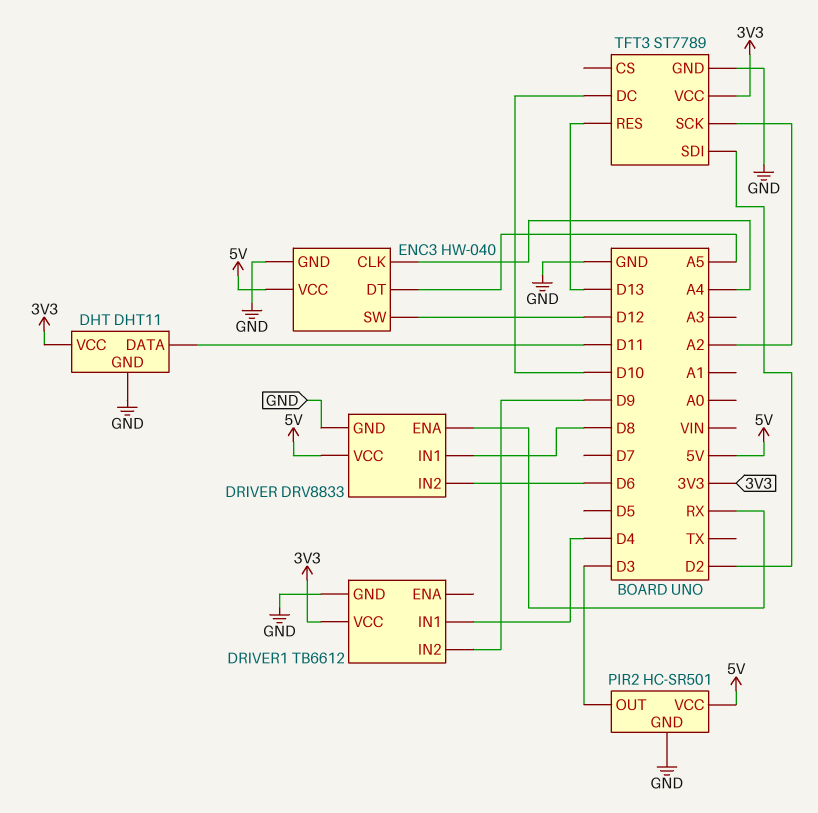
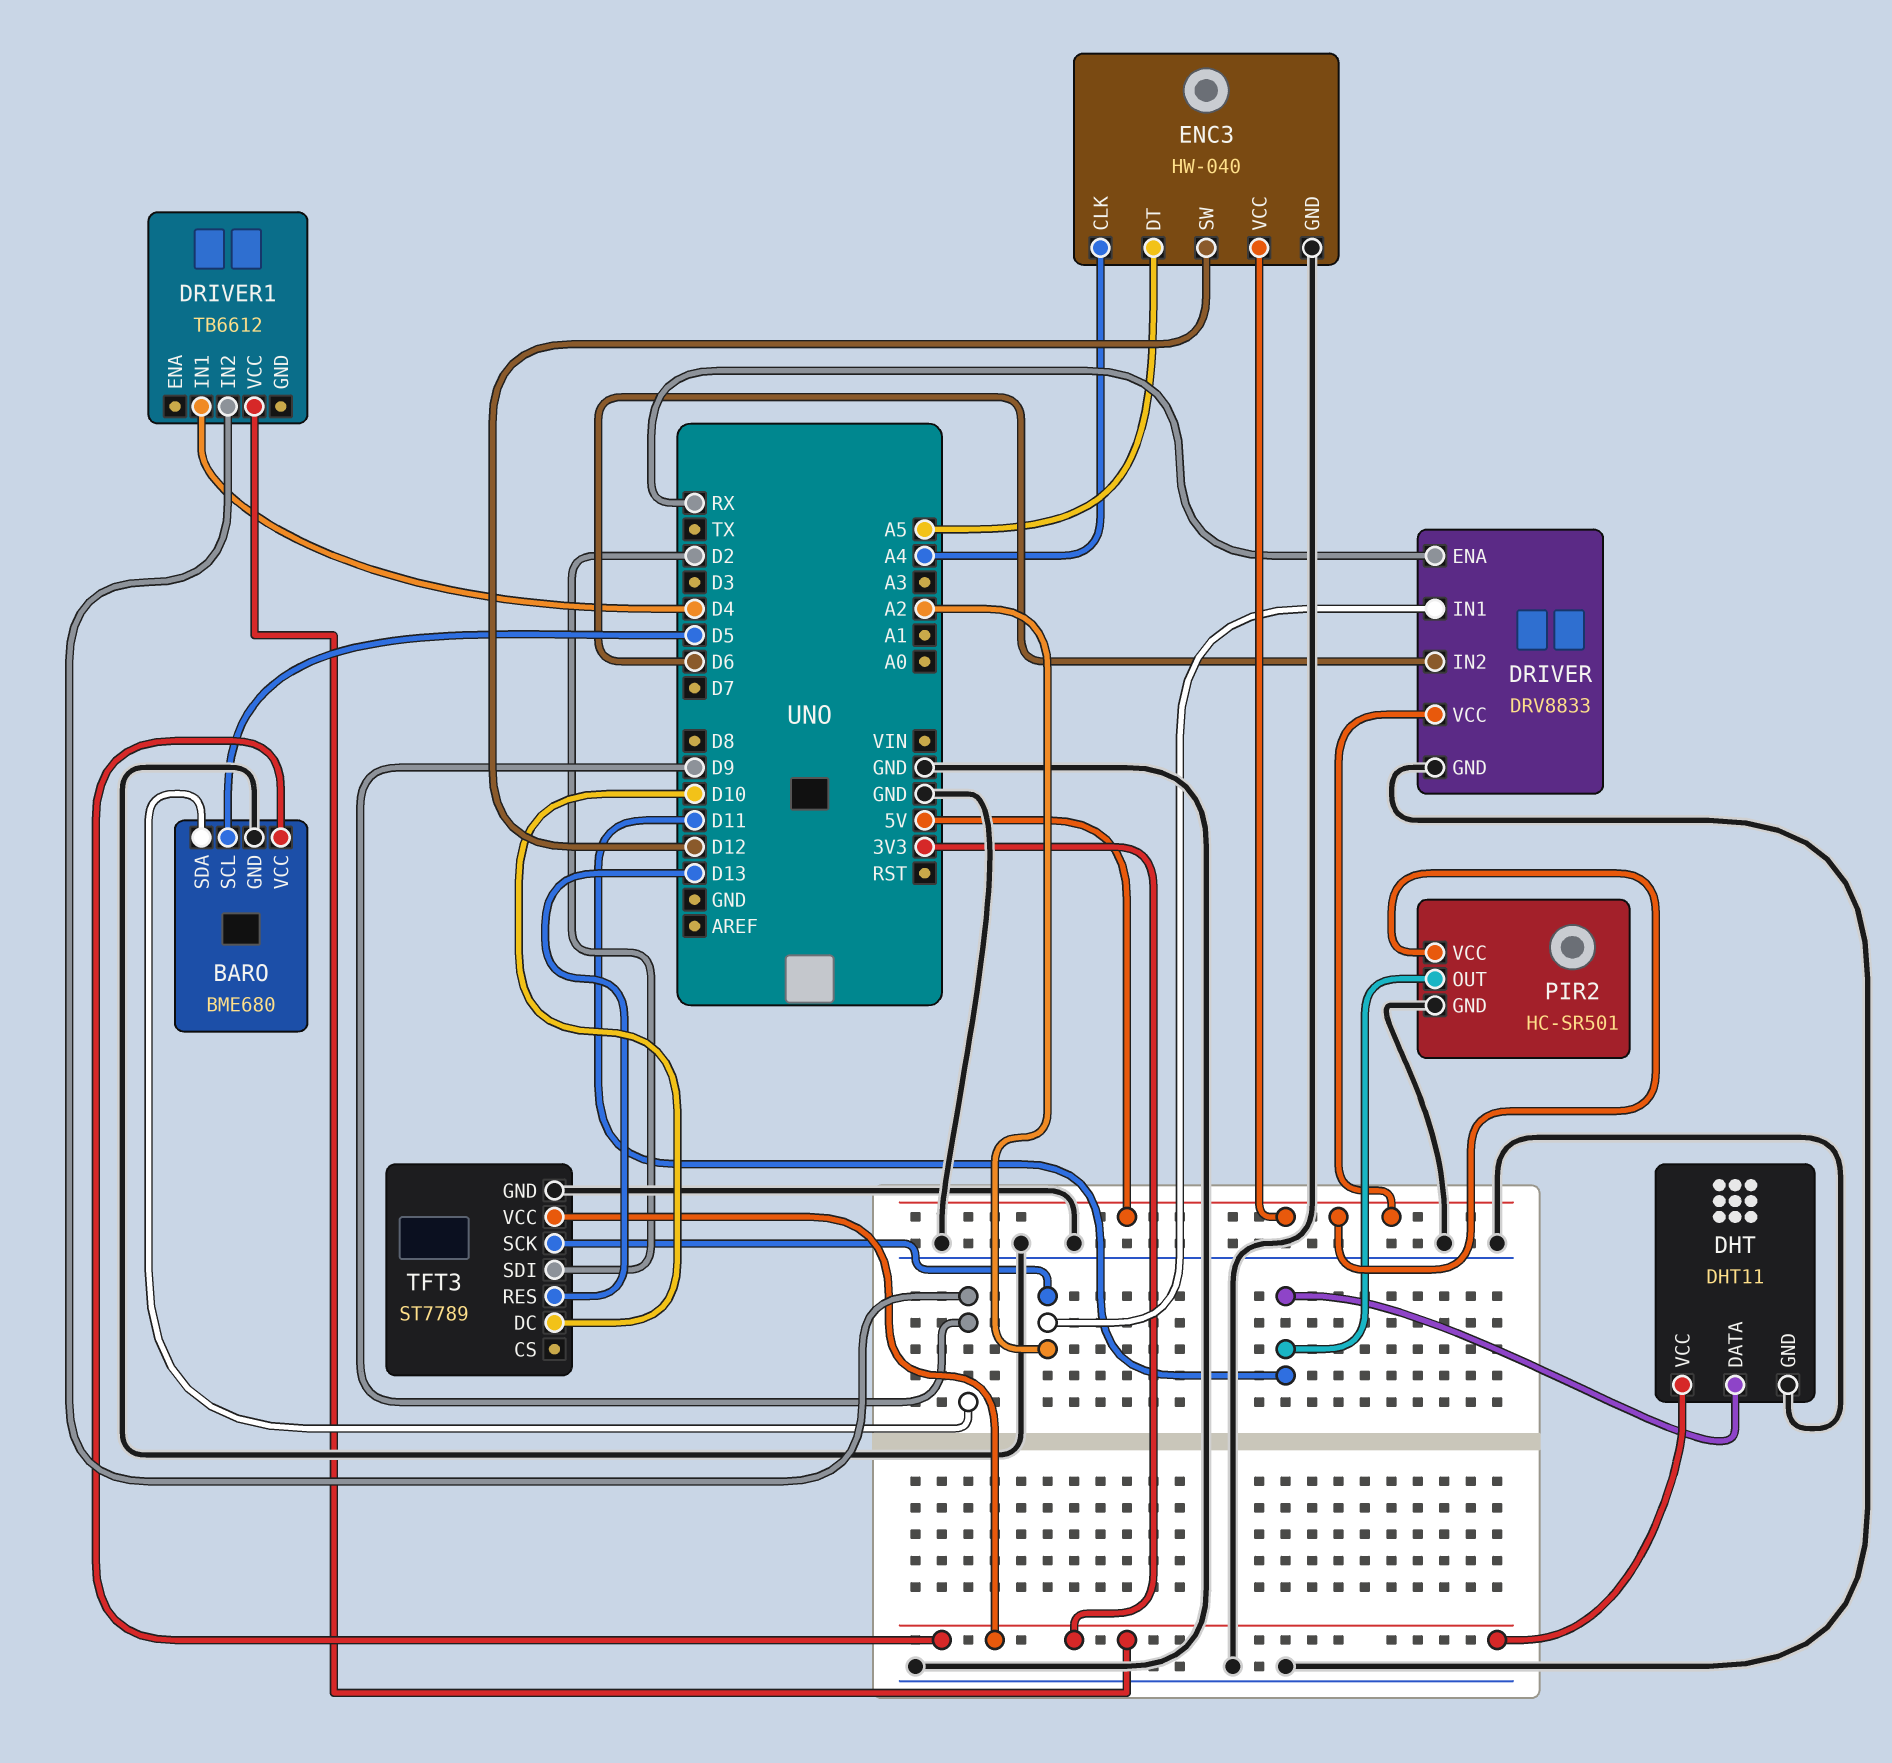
BARO: none -> BME680
BARO pin GND: none -> GND
BARO pin SCL: none -> D5
BARO pin SDA: none -> D9
BARO pin VCC: none -> 3V3
DRIVER pin IN1: D8 -> A2
DRIVER1 pin GND: GND -> none
PIR2 pin OUT: D3 -> D11

